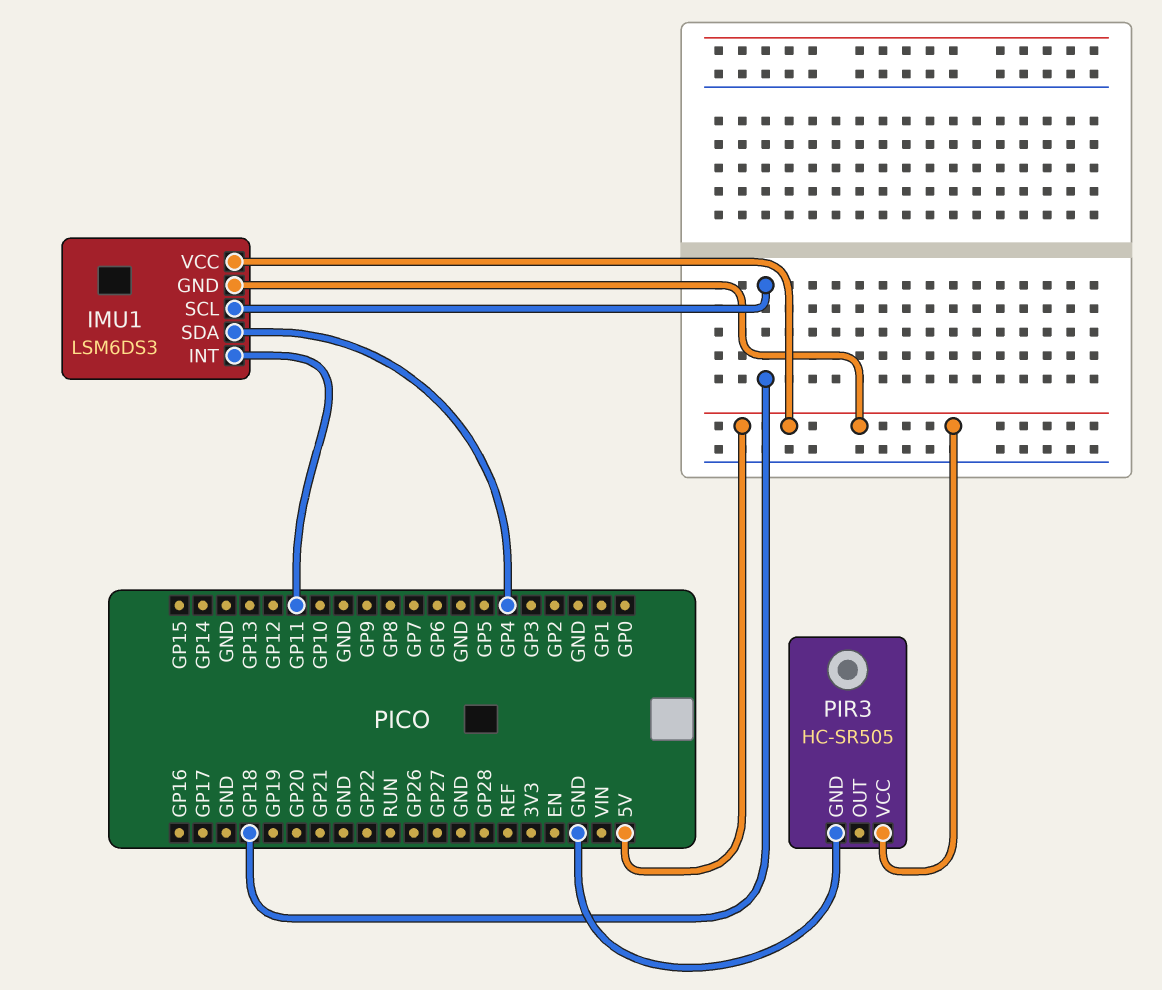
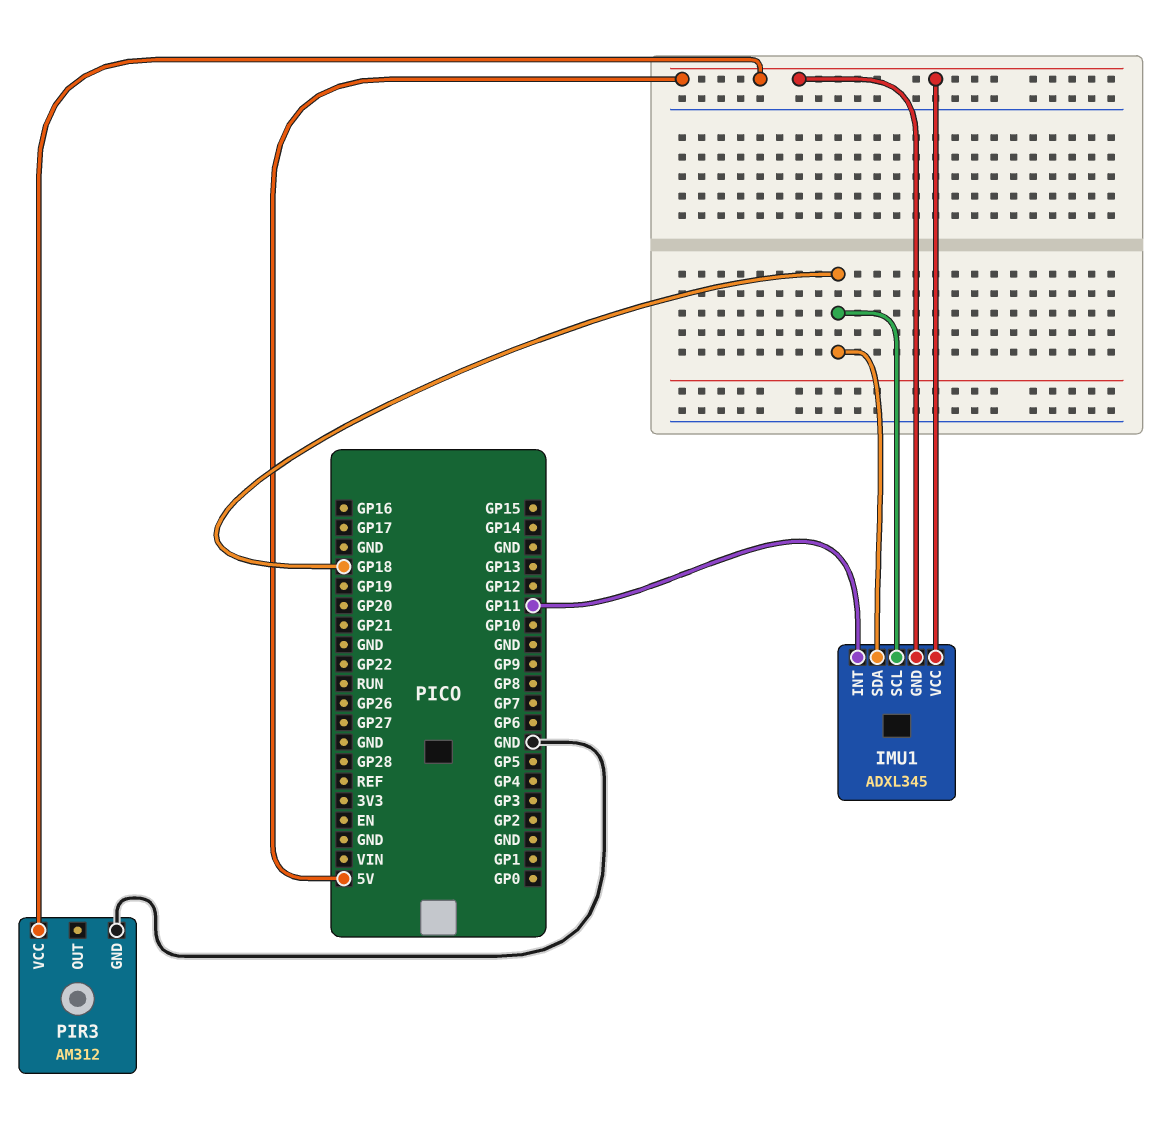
IMU1: LSM6DS3 -> ADXL345
IMU1 pin SDA: GP4 -> GP18
PIR3: HC-SR505 -> AM312

